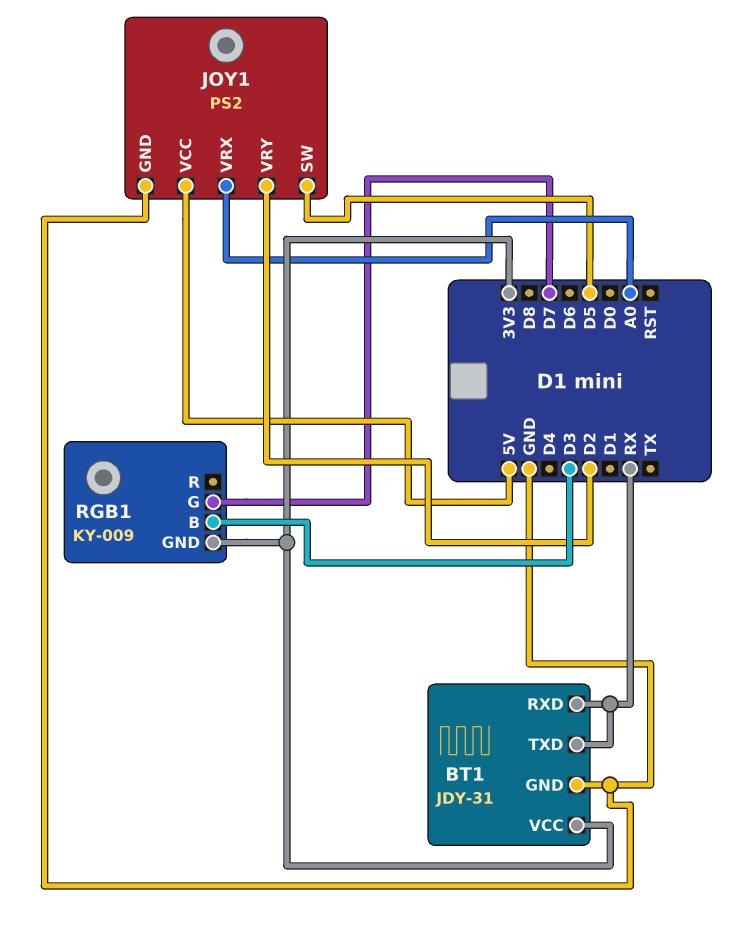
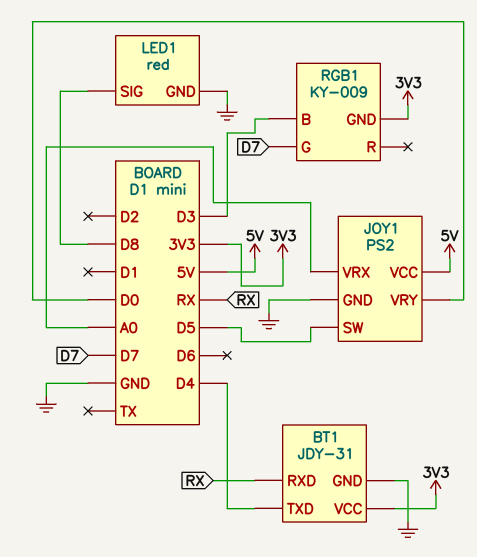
BT1 pin TXD: RX -> D4
JOY1 pin VRY: D2 -> D0
LED1: none -> red
LED1 pin GND: none -> GND
LED1 pin SIG: none -> D8

